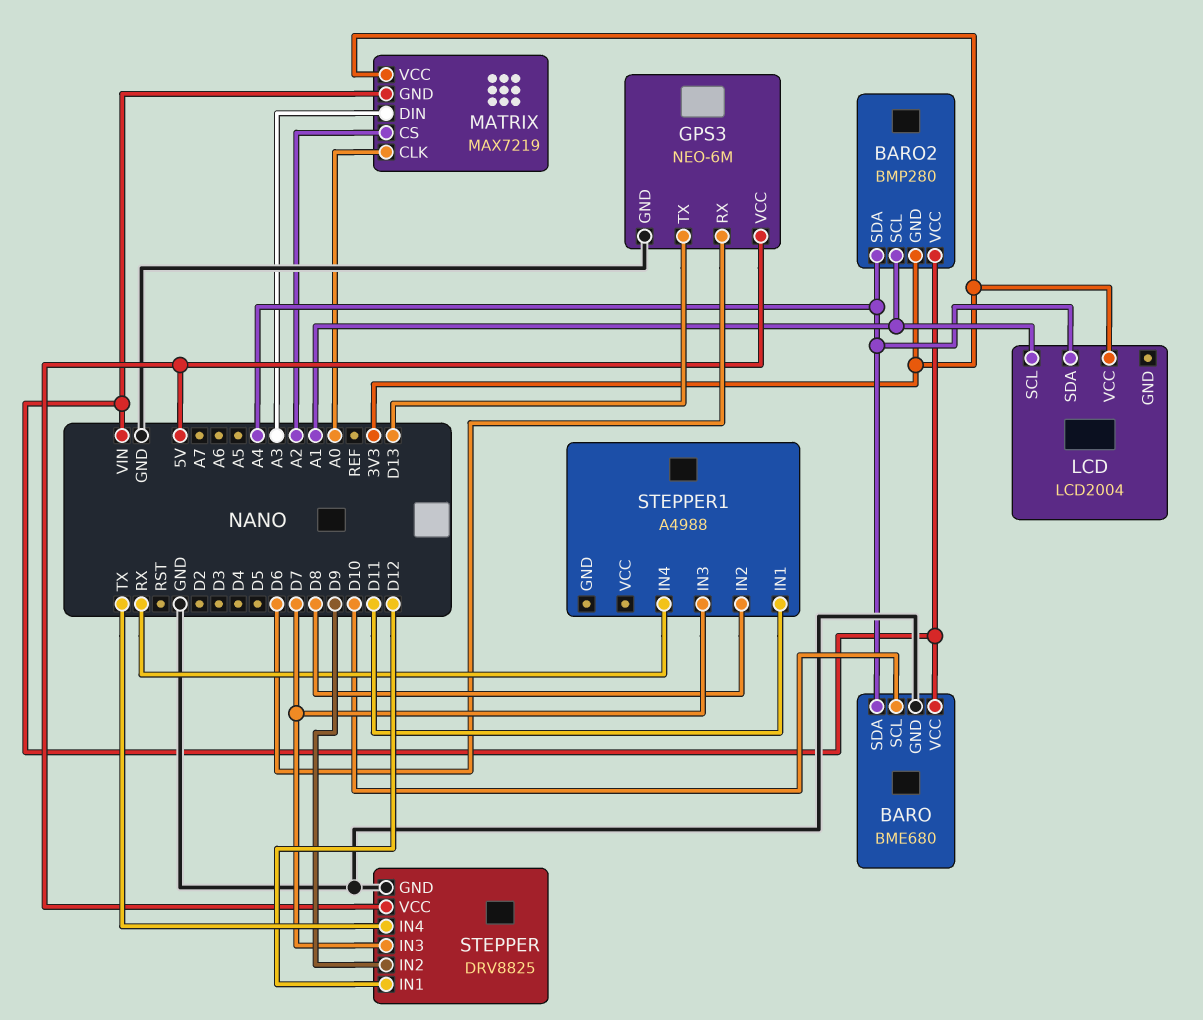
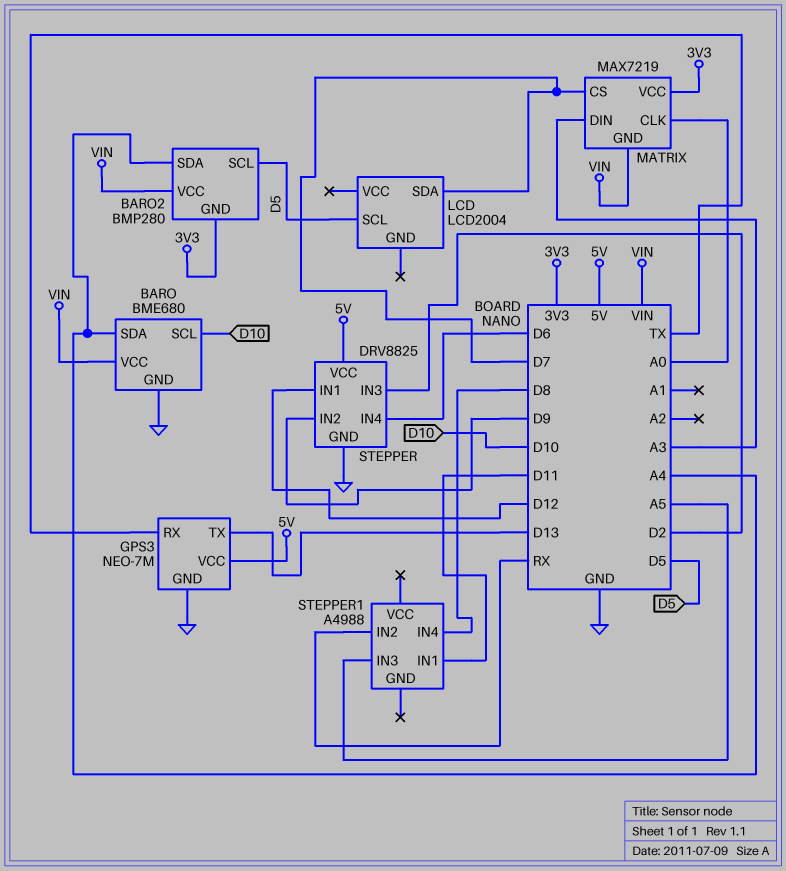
BARO2 pin SCL: A1 -> D5
GPS3: NEO-6M -> NEO-7M
GPS3 pin RX: D6 -> TX
LCD pin SCL: A1 -> D5
LCD pin SDA: A4 -> D7
LCD pin VCC: 3V3 -> none
MATRIX pin CS: A2 -> D7
STEPPER pin IN3: D7 -> D2
STEPPER pin IN4: TX -> D6
STEPPER1 pin IN2: D8 -> RX
STEPPER1 pin IN3: D7 -> A5
STEPPER1 pin IN4: RX -> D8

